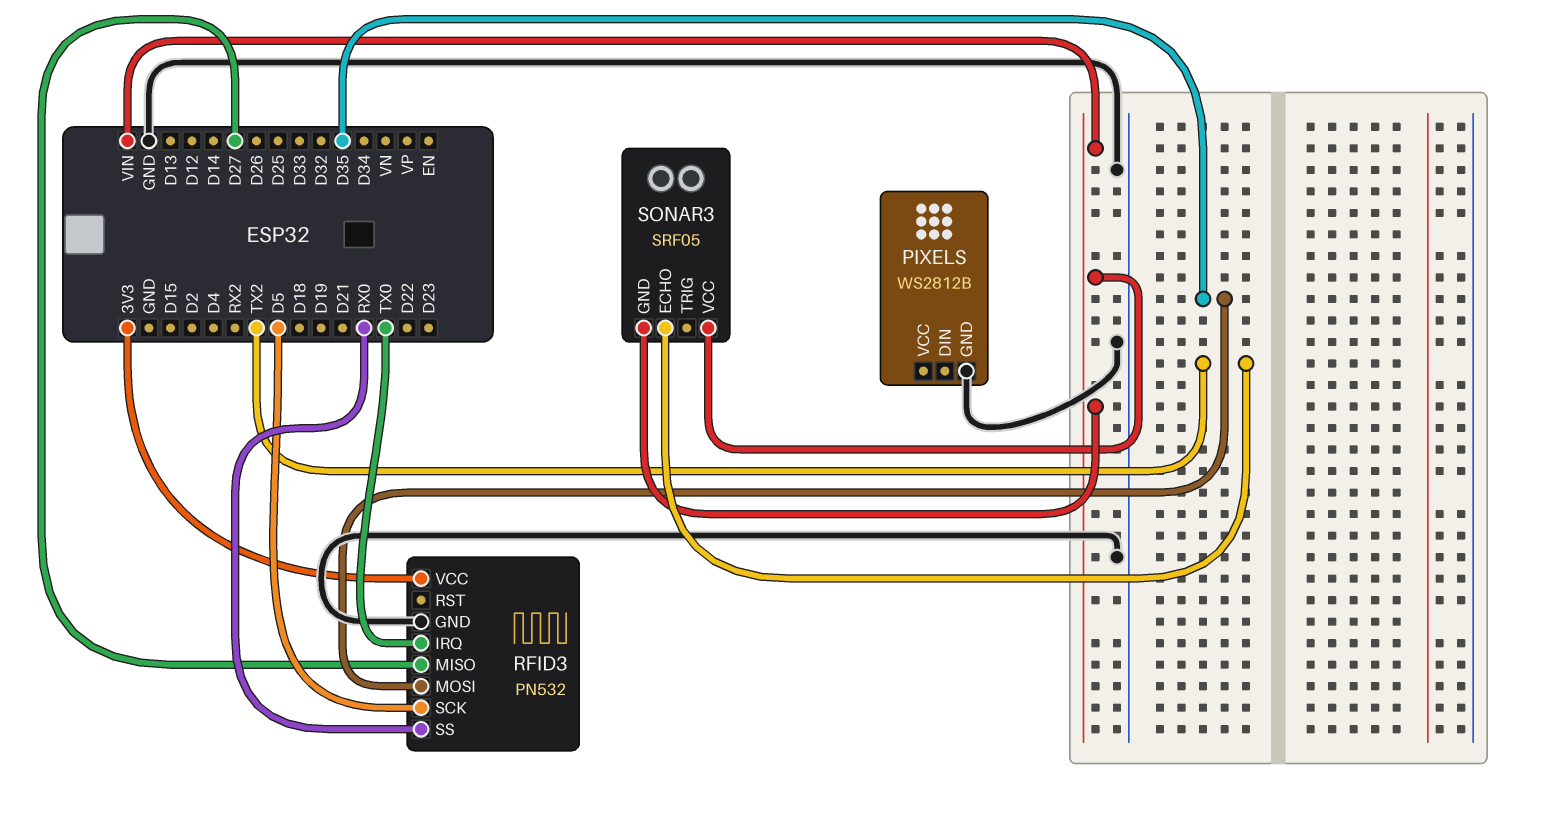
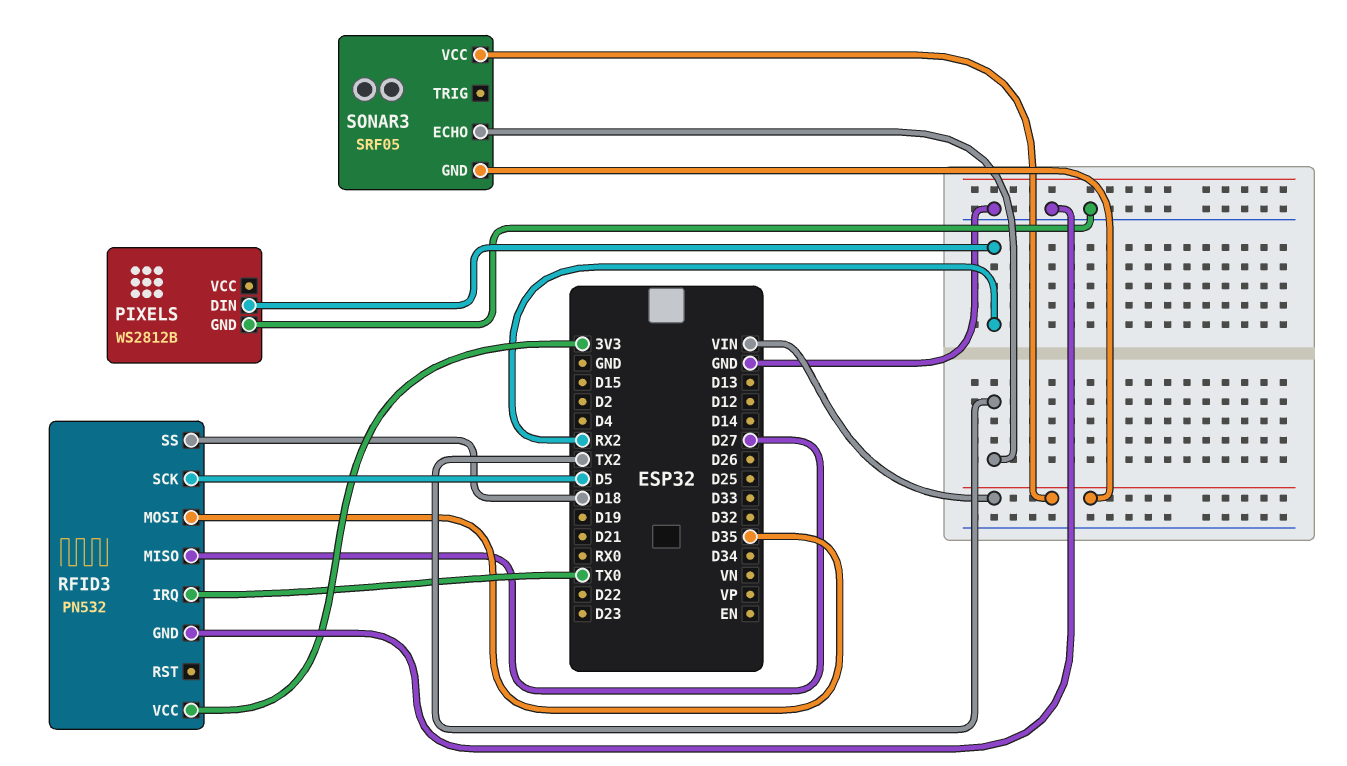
PIXELS pin DIN: none -> RX2
RFID3 pin SS: RX0 -> D18

